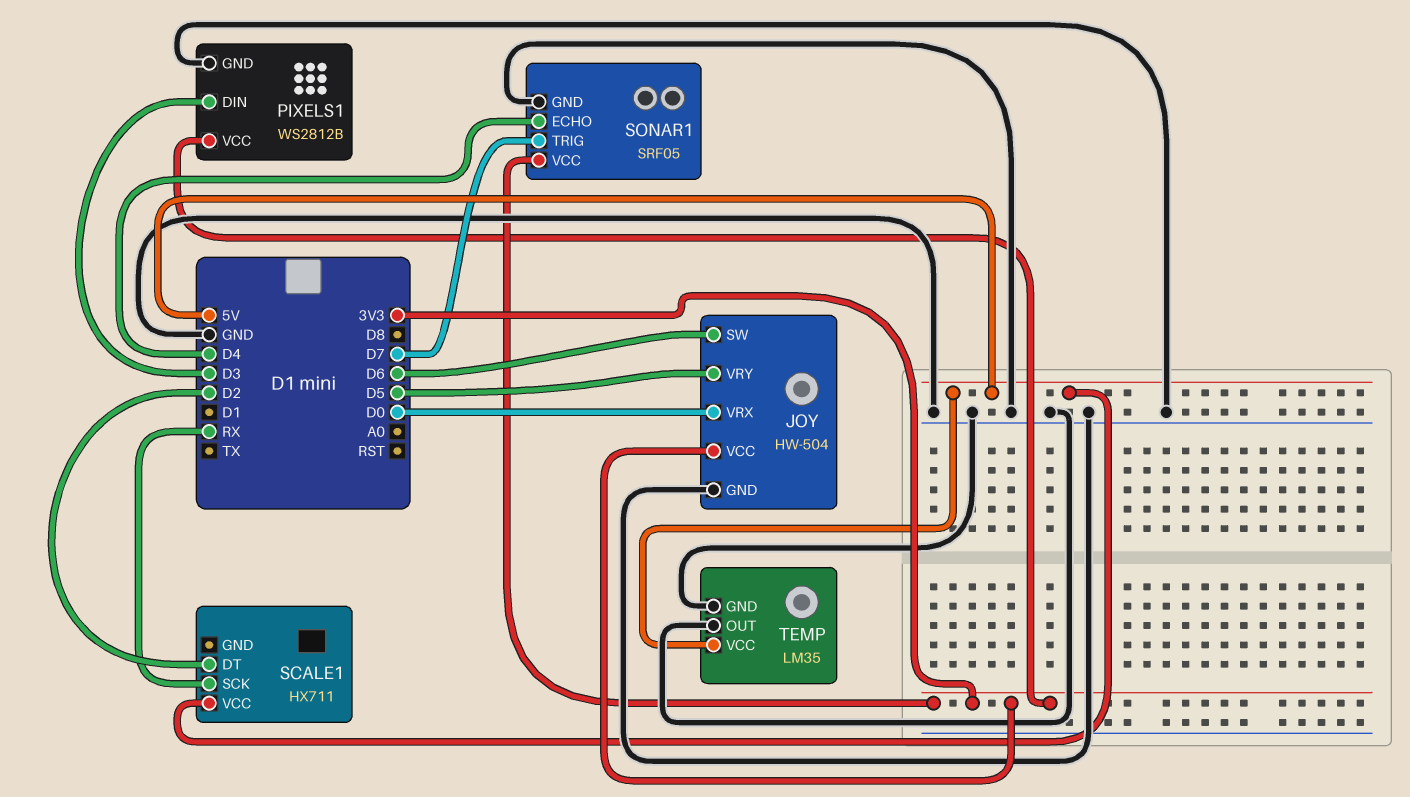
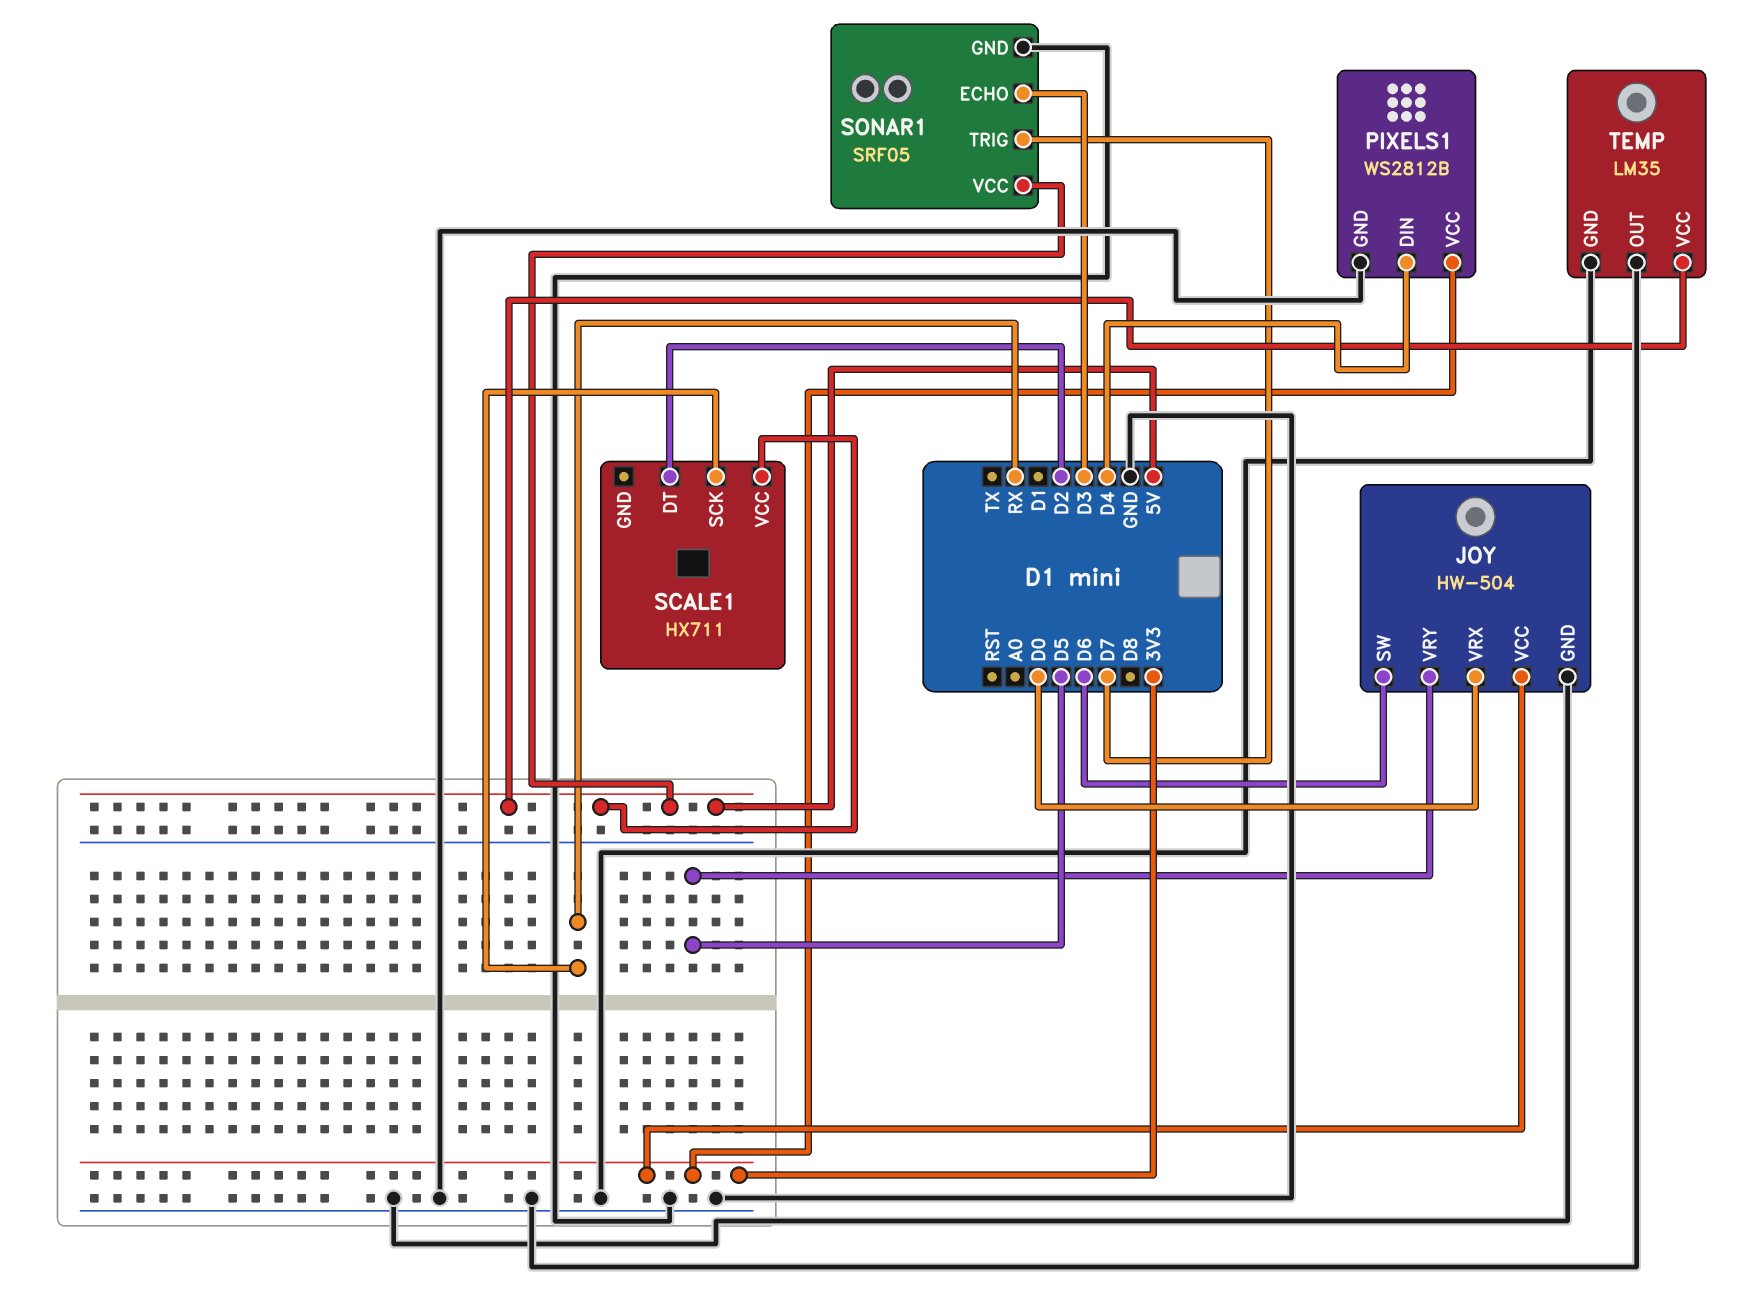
PIXELS1 pin DIN: D3 -> D4
SONAR1 pin ECHO: D4 -> D3
SONAR1 pin VCC: 3V3 -> 5V

